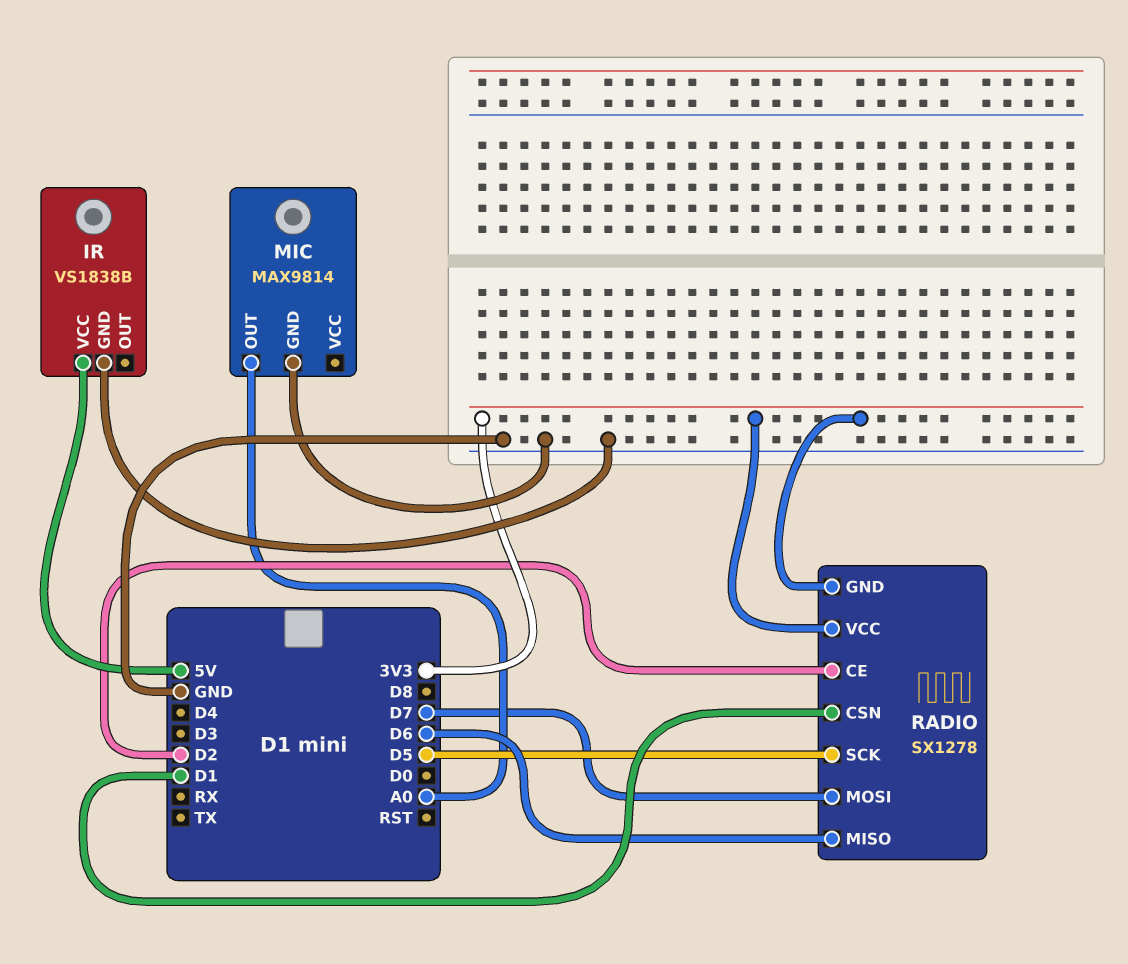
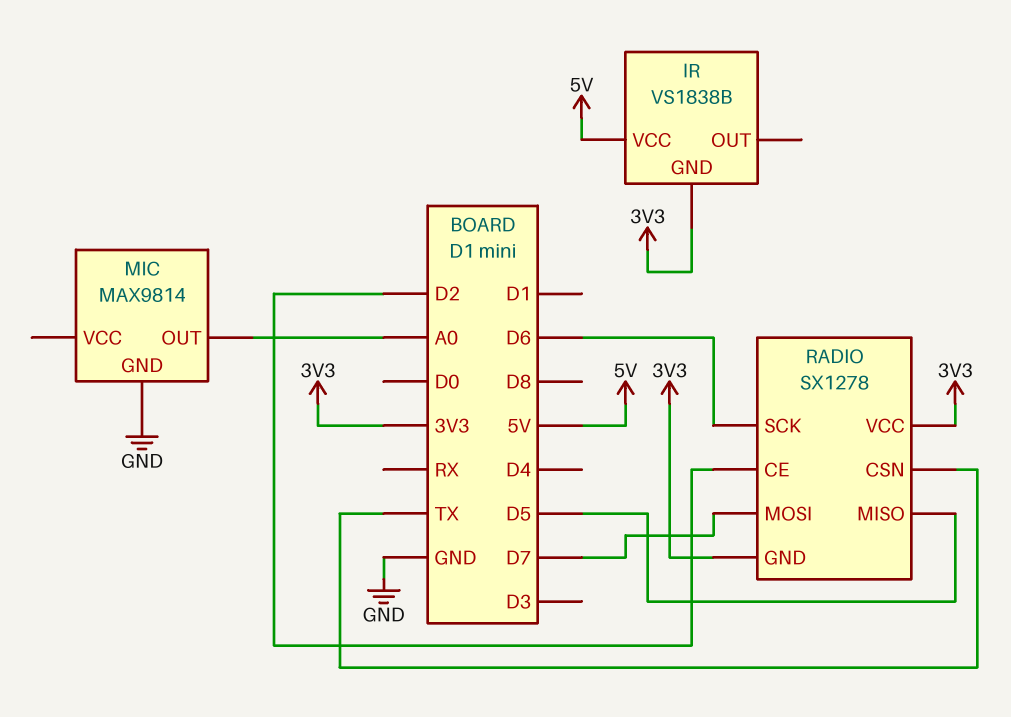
IR pin GND: GND -> 3V3
RADIO pin CSN: D1 -> TX
RADIO pin MISO: D6 -> D5
RADIO pin SCK: D5 -> D6

